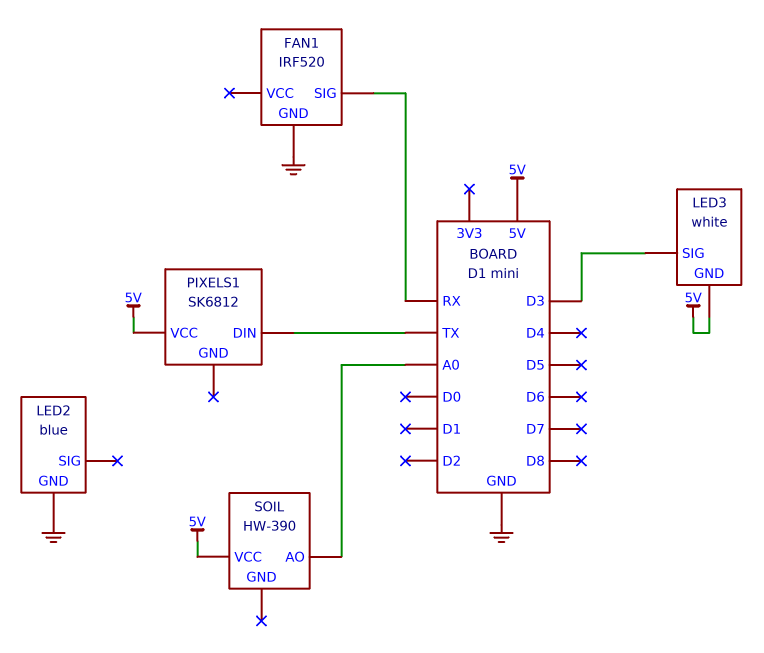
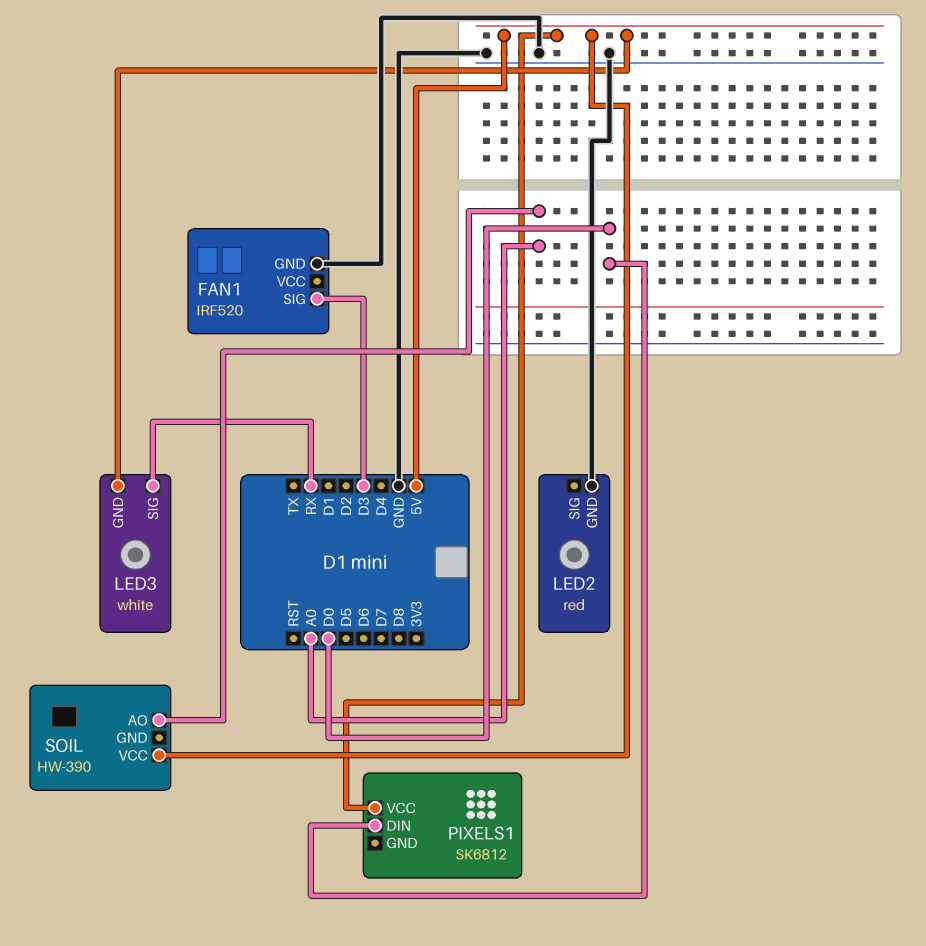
FAN1 pin SIG: RX -> D3
LED2: blue -> red
LED3 pin SIG: D3 -> RX
PIXELS1 pin DIN: TX -> D0

